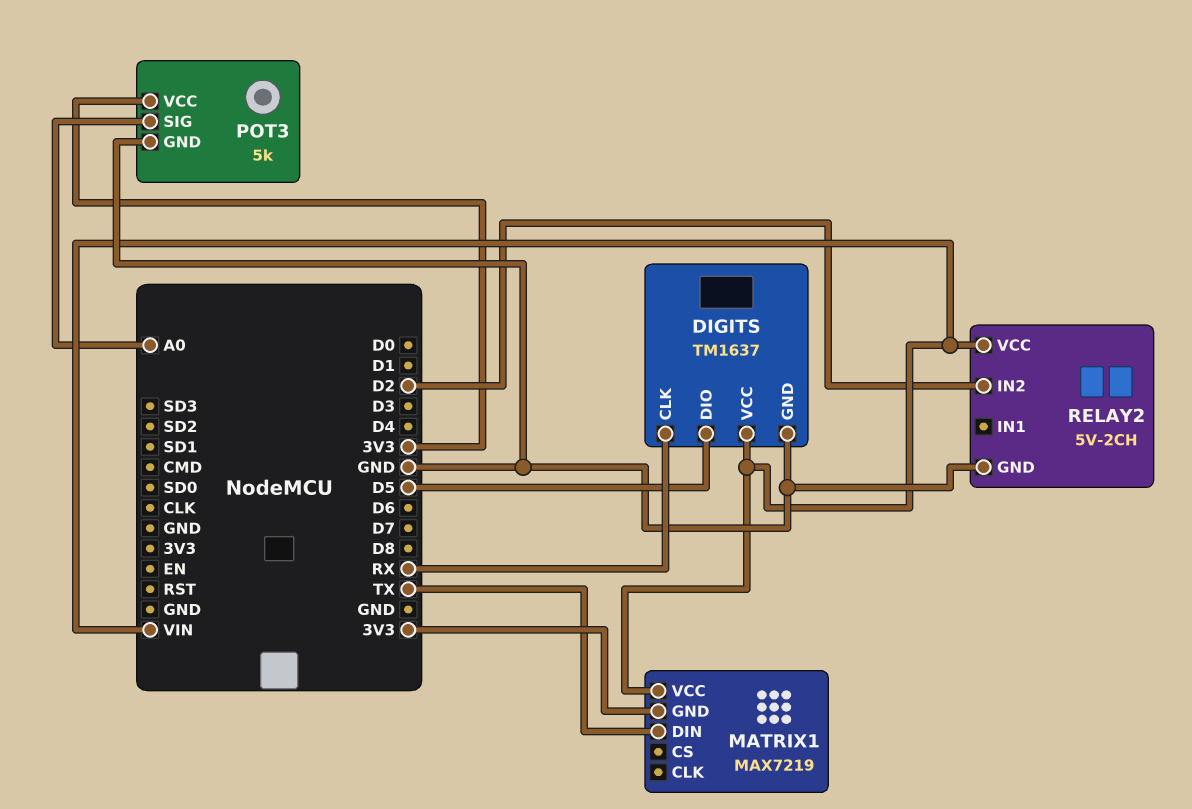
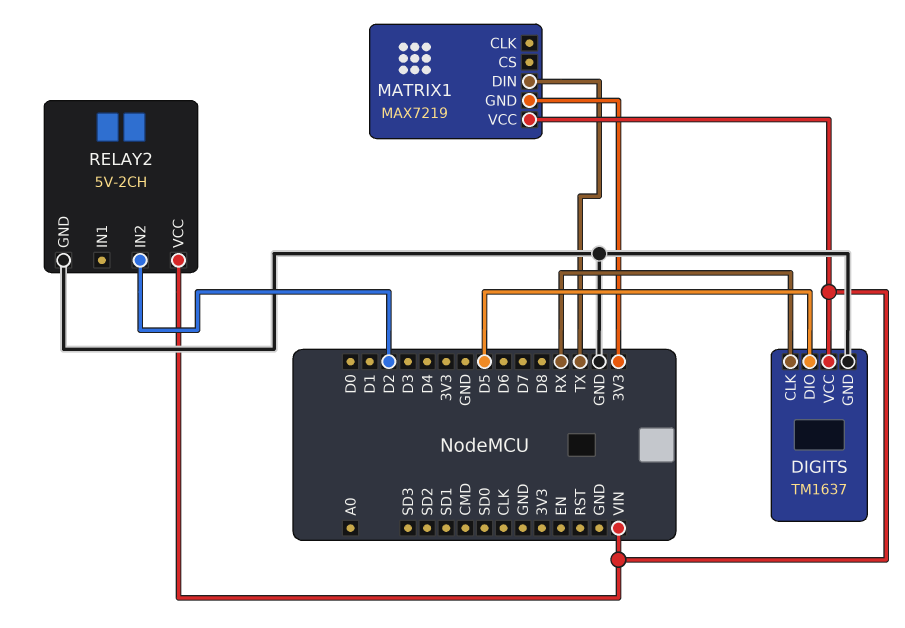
POT3: 5k -> none
POT3 pin GND: GND -> none
POT3 pin SIG: A0 -> none
POT3 pin VCC: 3V3 -> none

